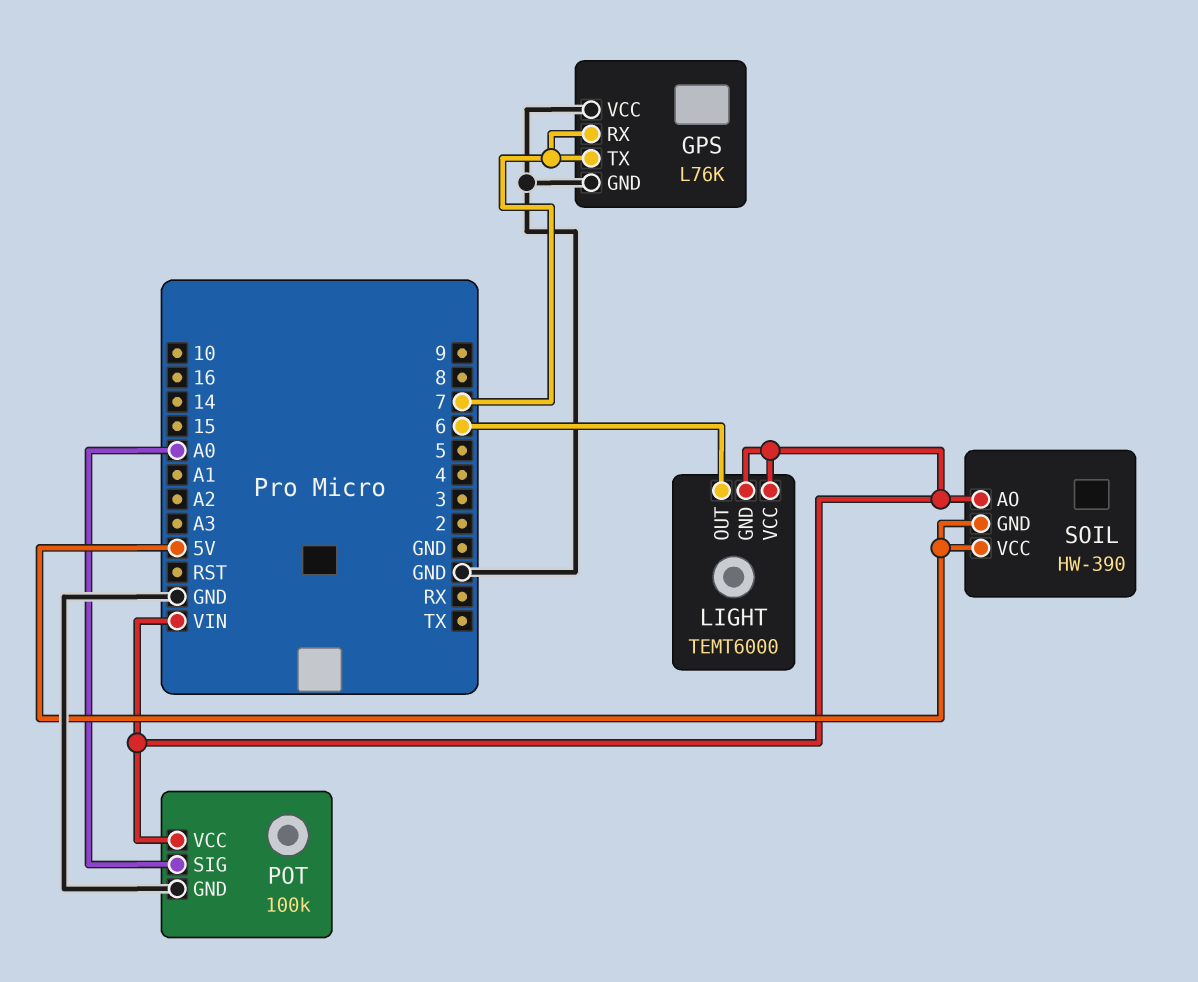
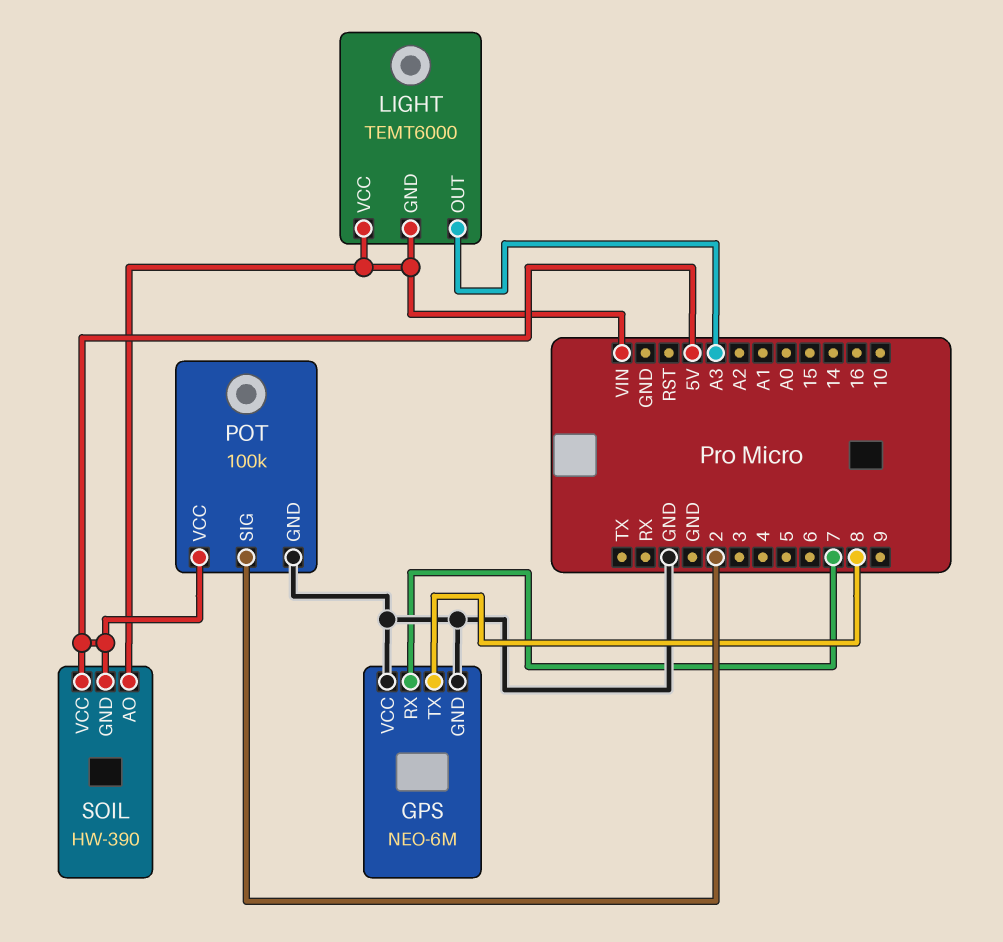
GPS: L76K -> NEO-6M
GPS pin TX: 7 -> 8
LIGHT pin OUT: 6 -> A3
POT pin SIG: A0 -> 2
POT pin VCC: VIN -> 5V

